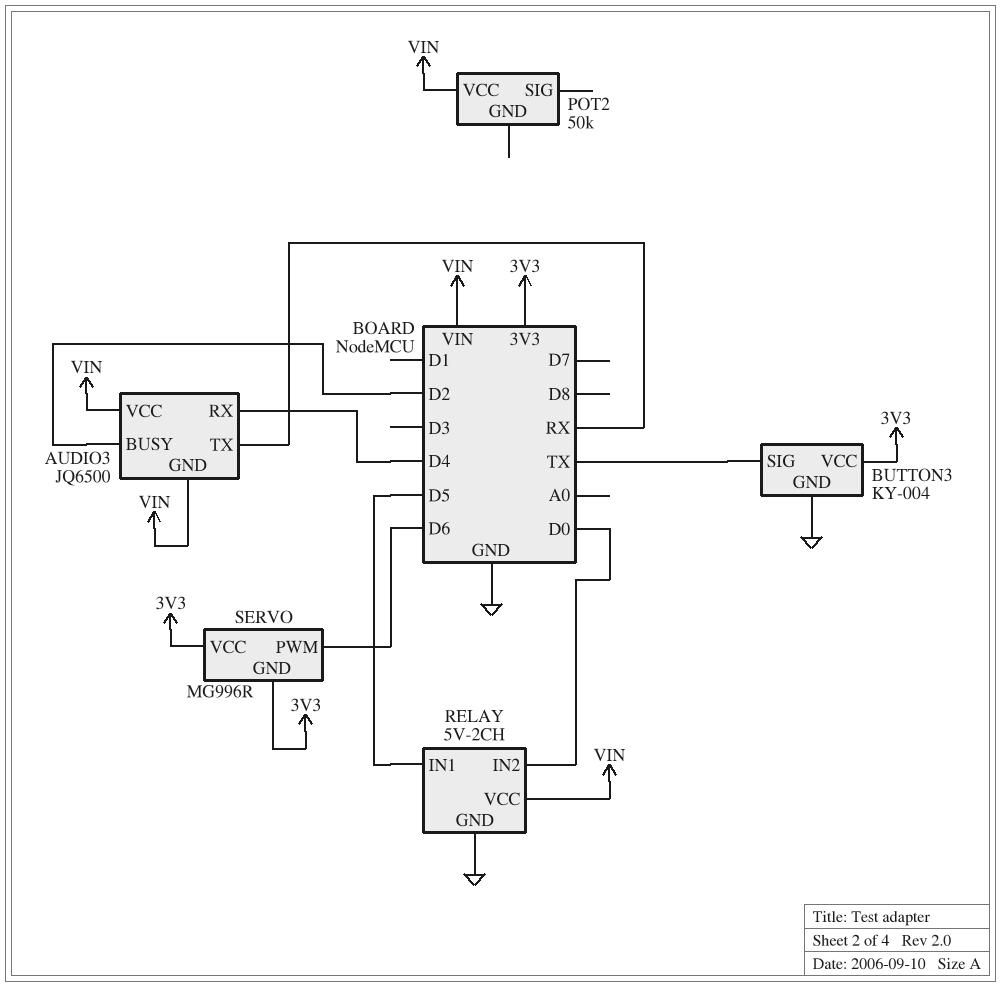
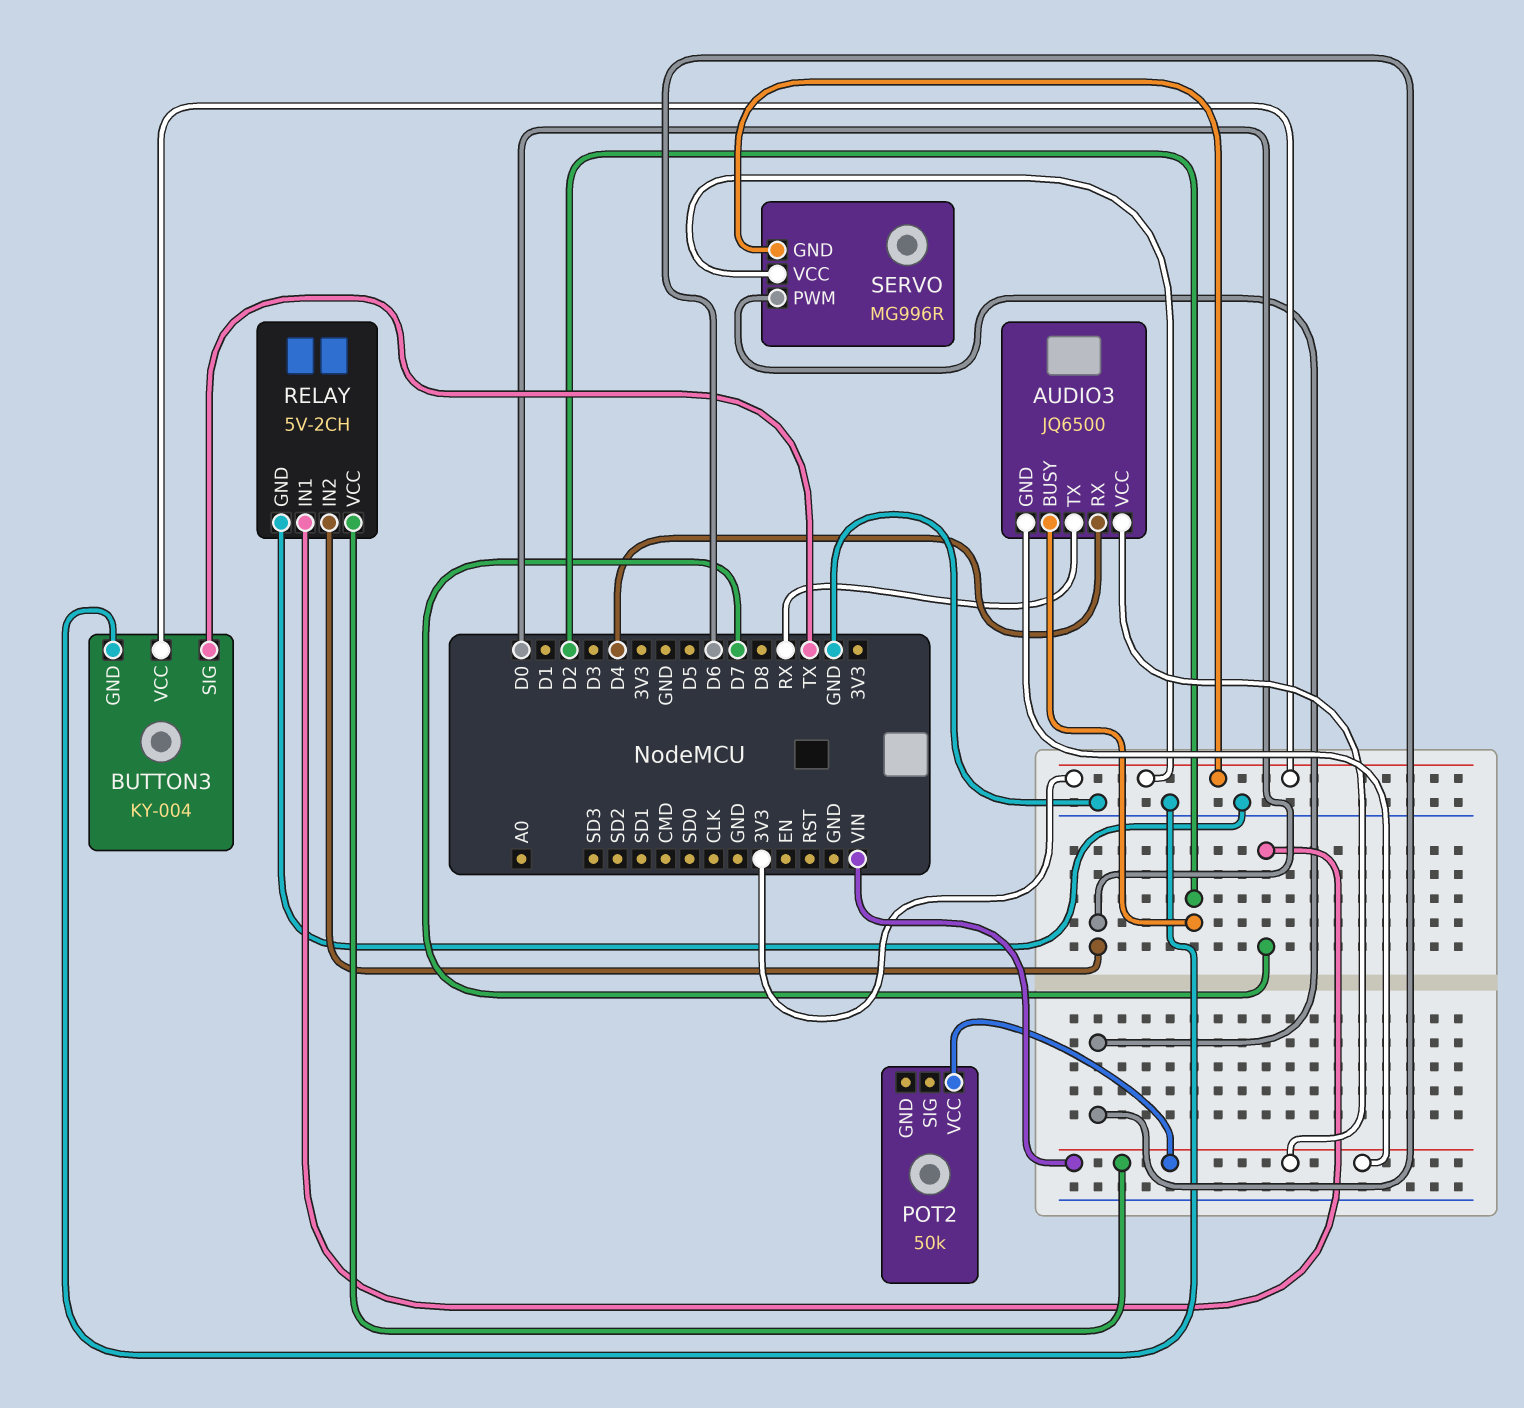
RELAY pin IN1: D5 -> D7

